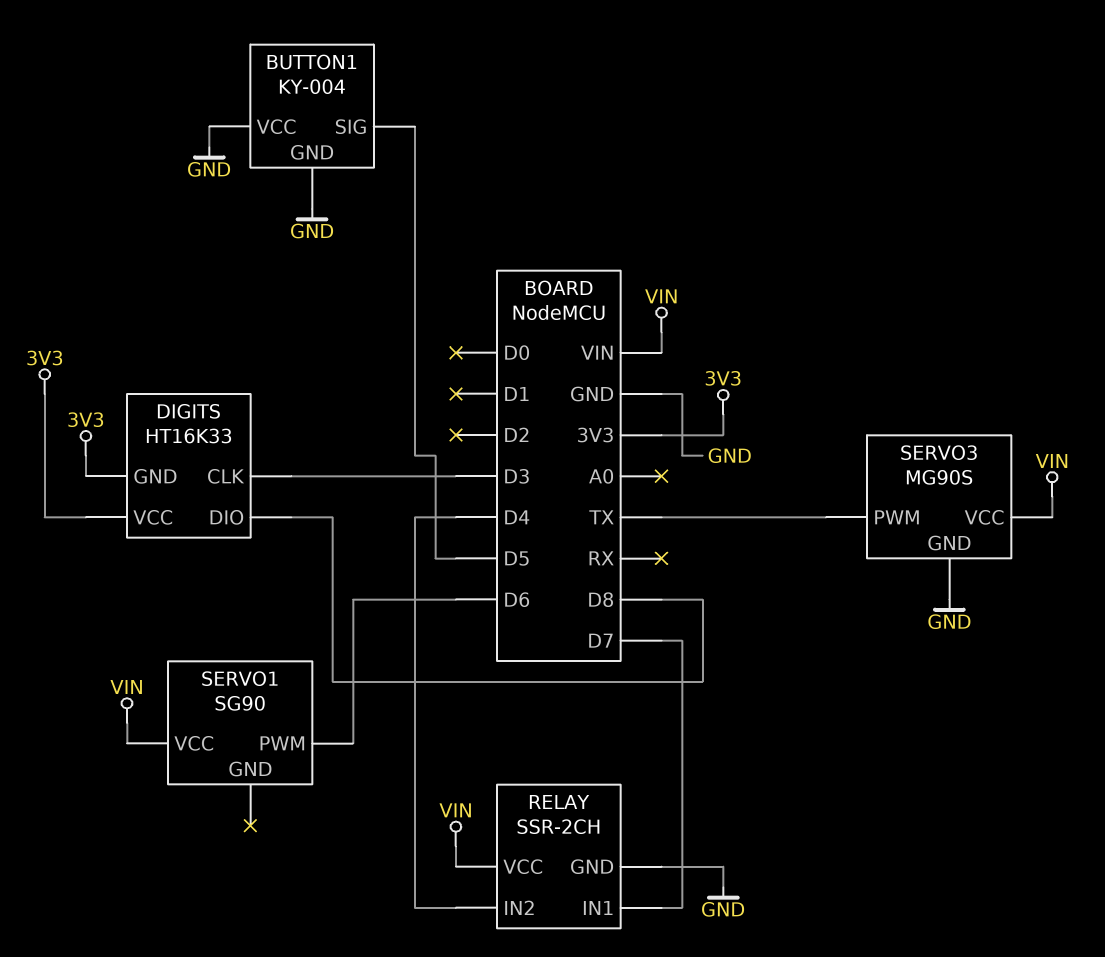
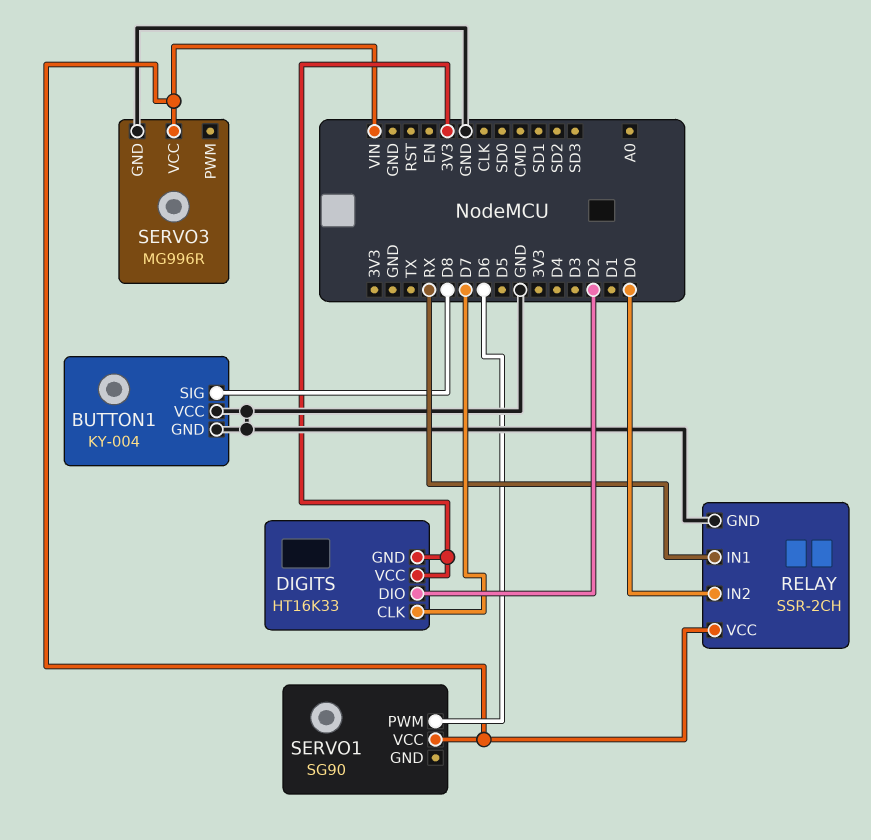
BUTTON1 pin SIG: D5 -> D8
DIGITS pin CLK: D3 -> D7
DIGITS pin DIO: D8 -> D2
RELAY pin IN1: D7 -> RX
RELAY pin IN2: D4 -> D0
SERVO3: MG90S -> MG996R
SERVO3 pin PWM: TX -> none

